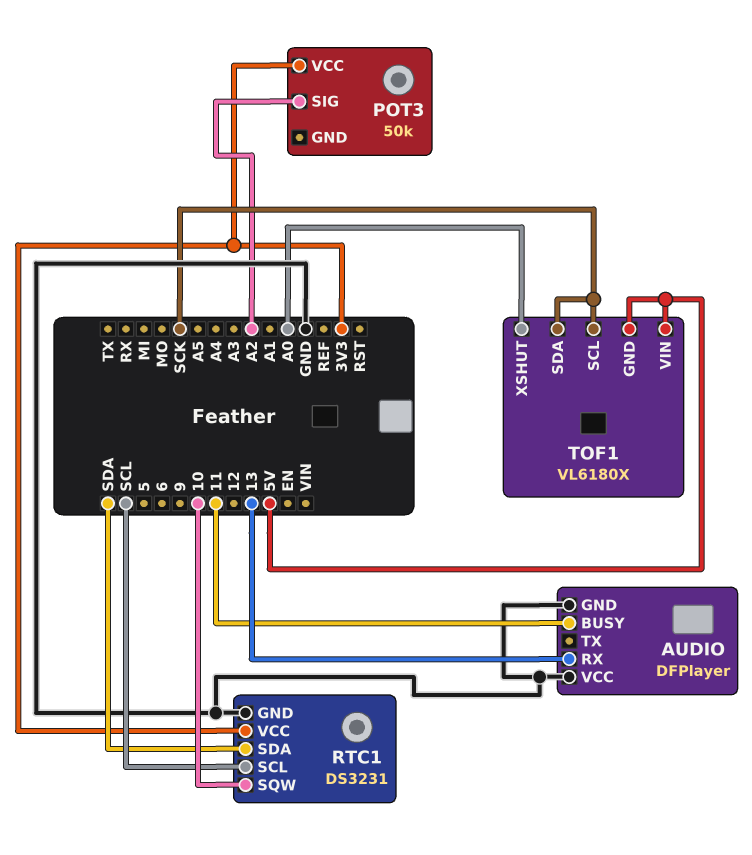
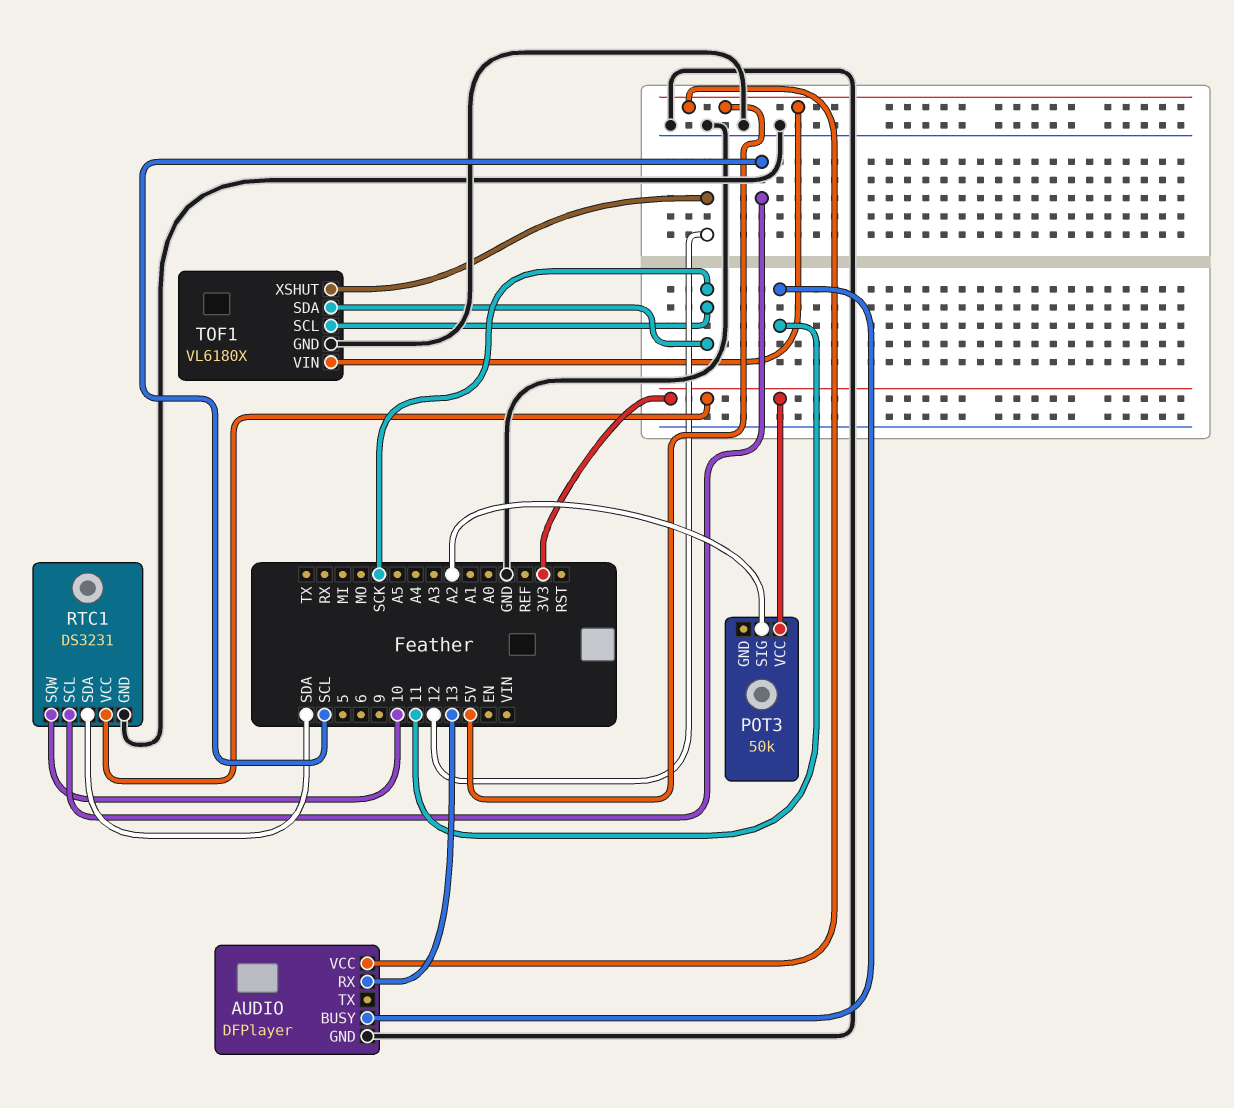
AUDIO pin VCC: GND -> 5V
TOF1 pin GND: 5V -> GND
TOF1 pin XSHUT: A0 -> 12

